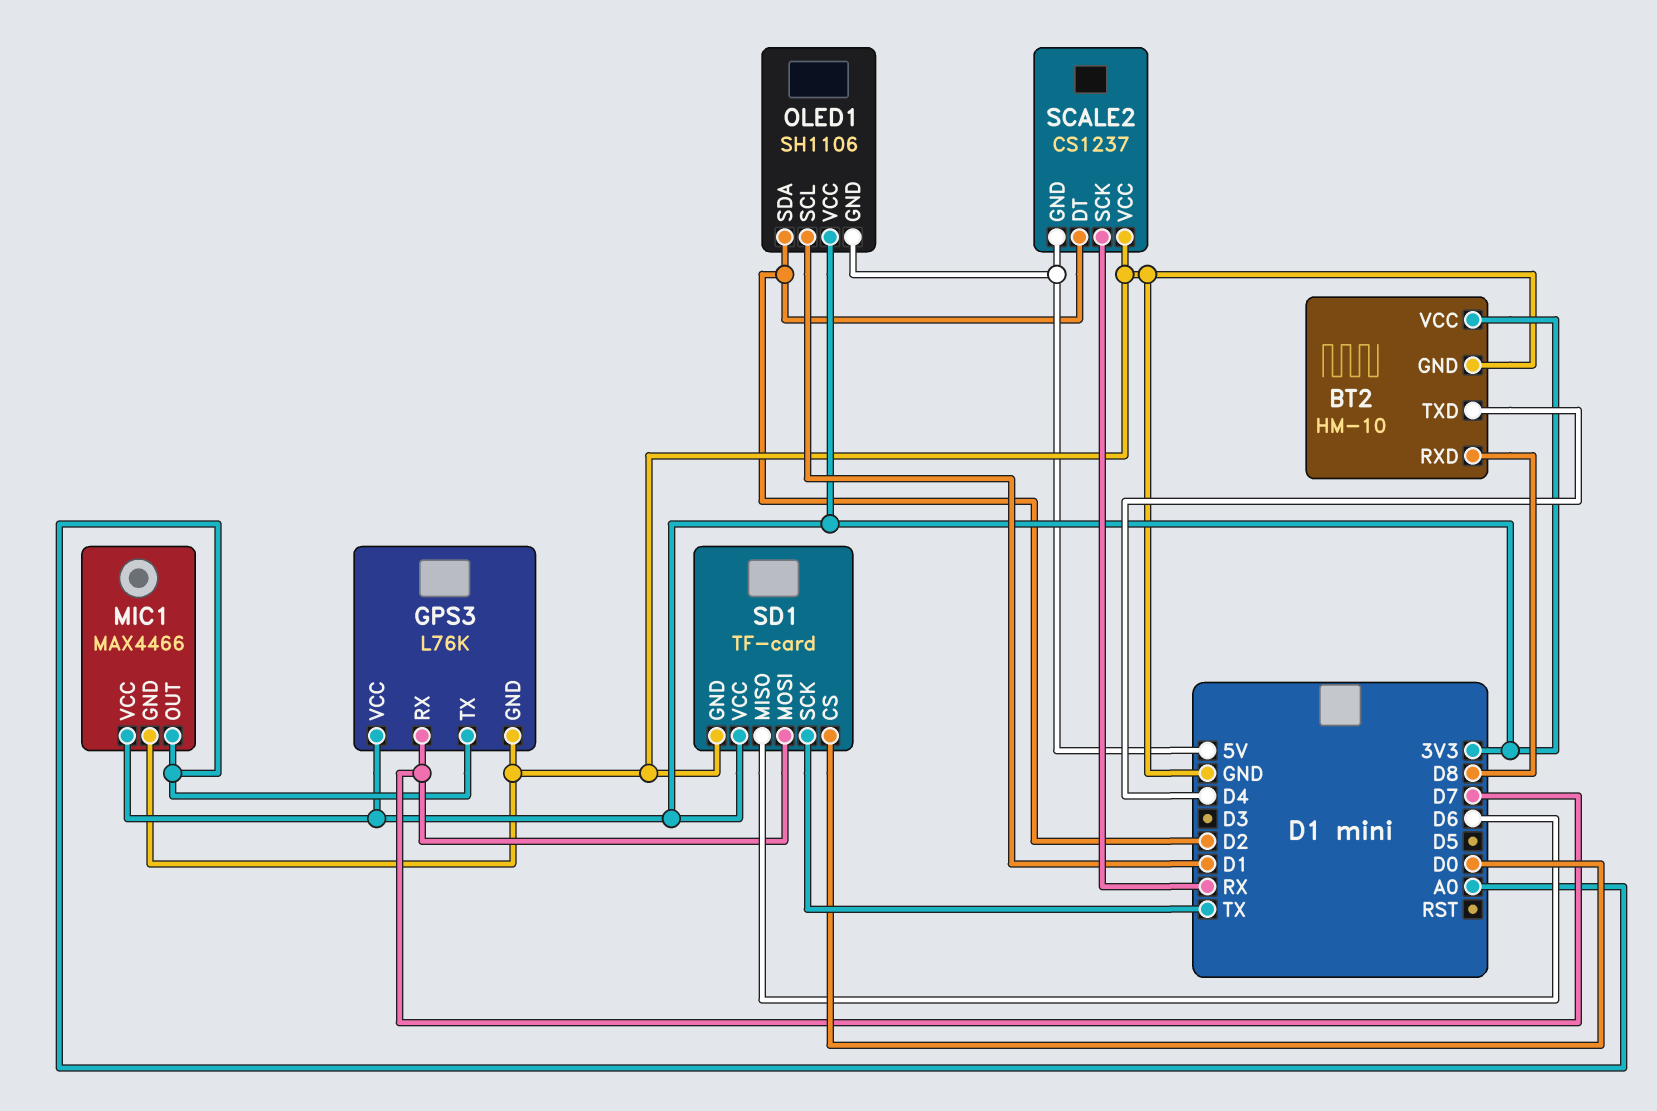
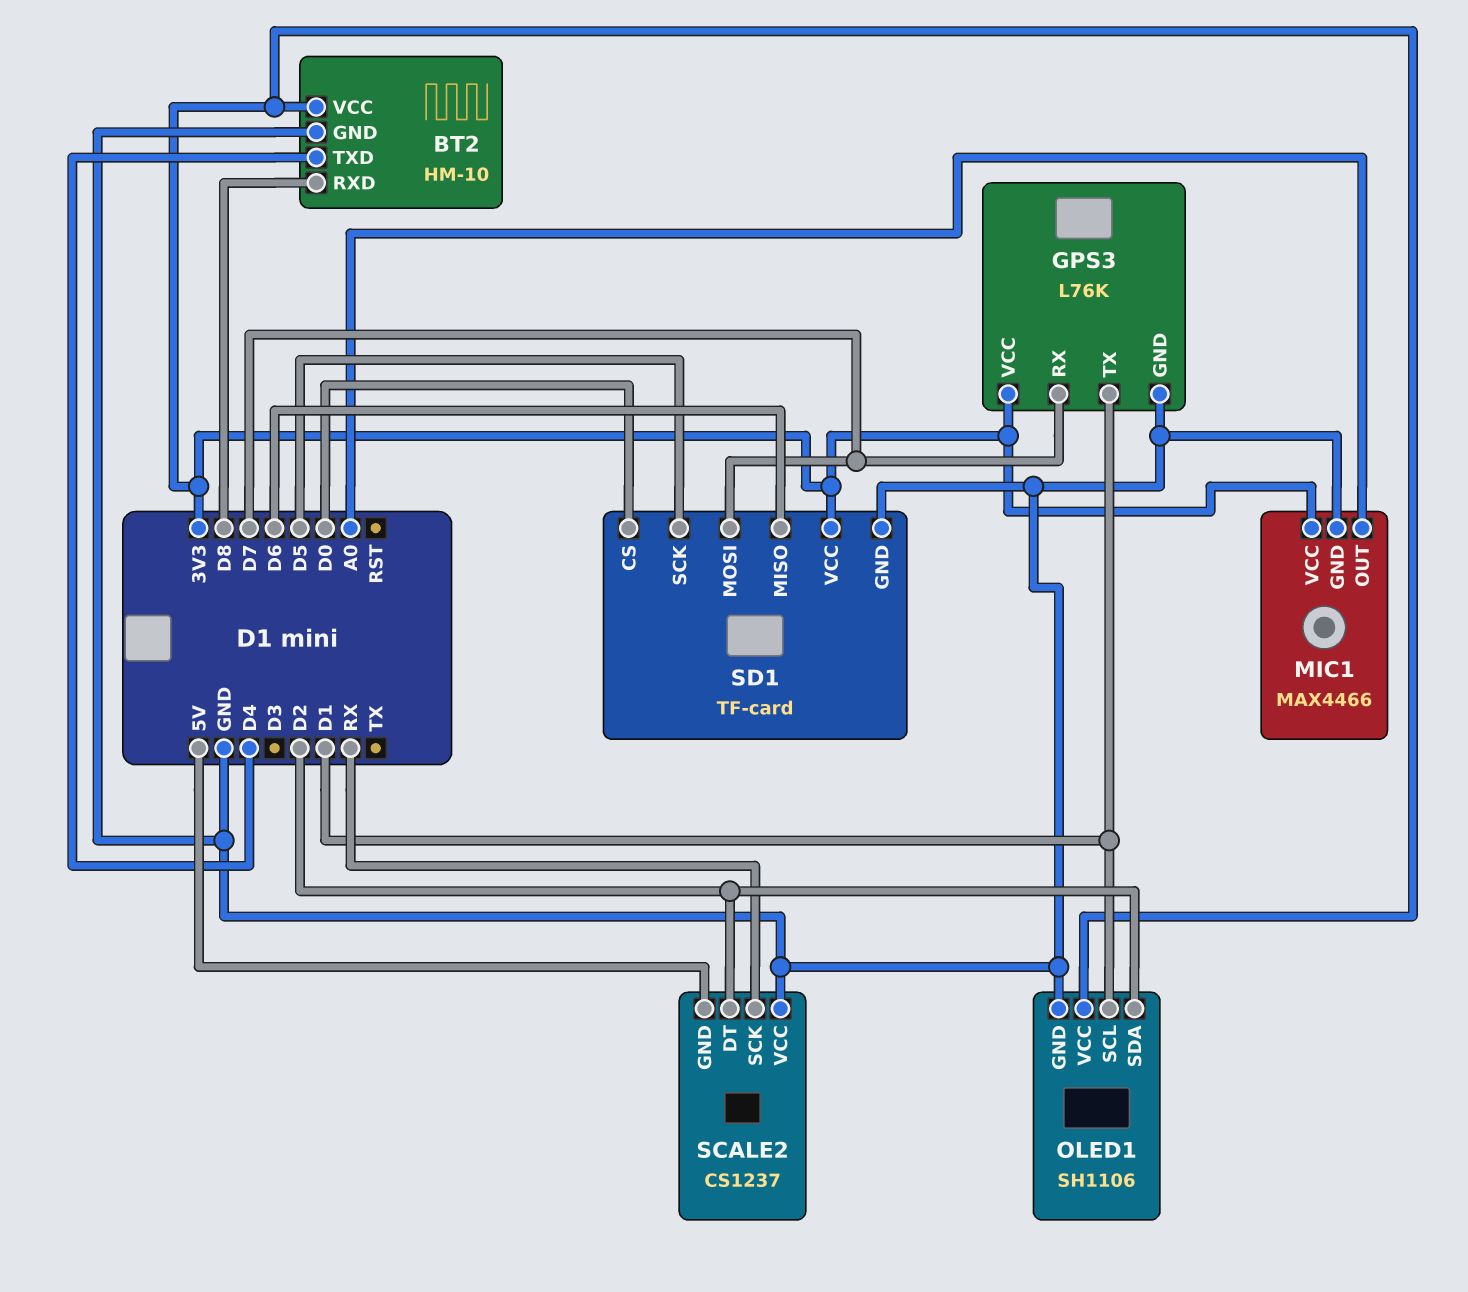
GPS3 pin TX: A0 -> D1
OLED1 pin GND: 5V -> GND
SD1 pin SCK: TX -> D5

